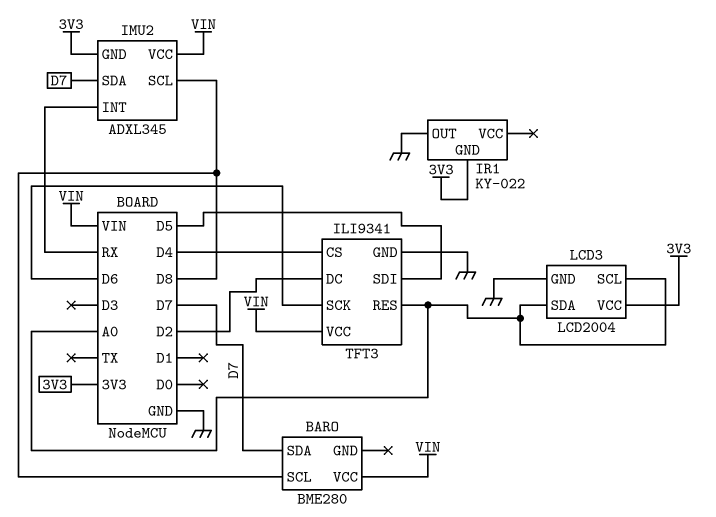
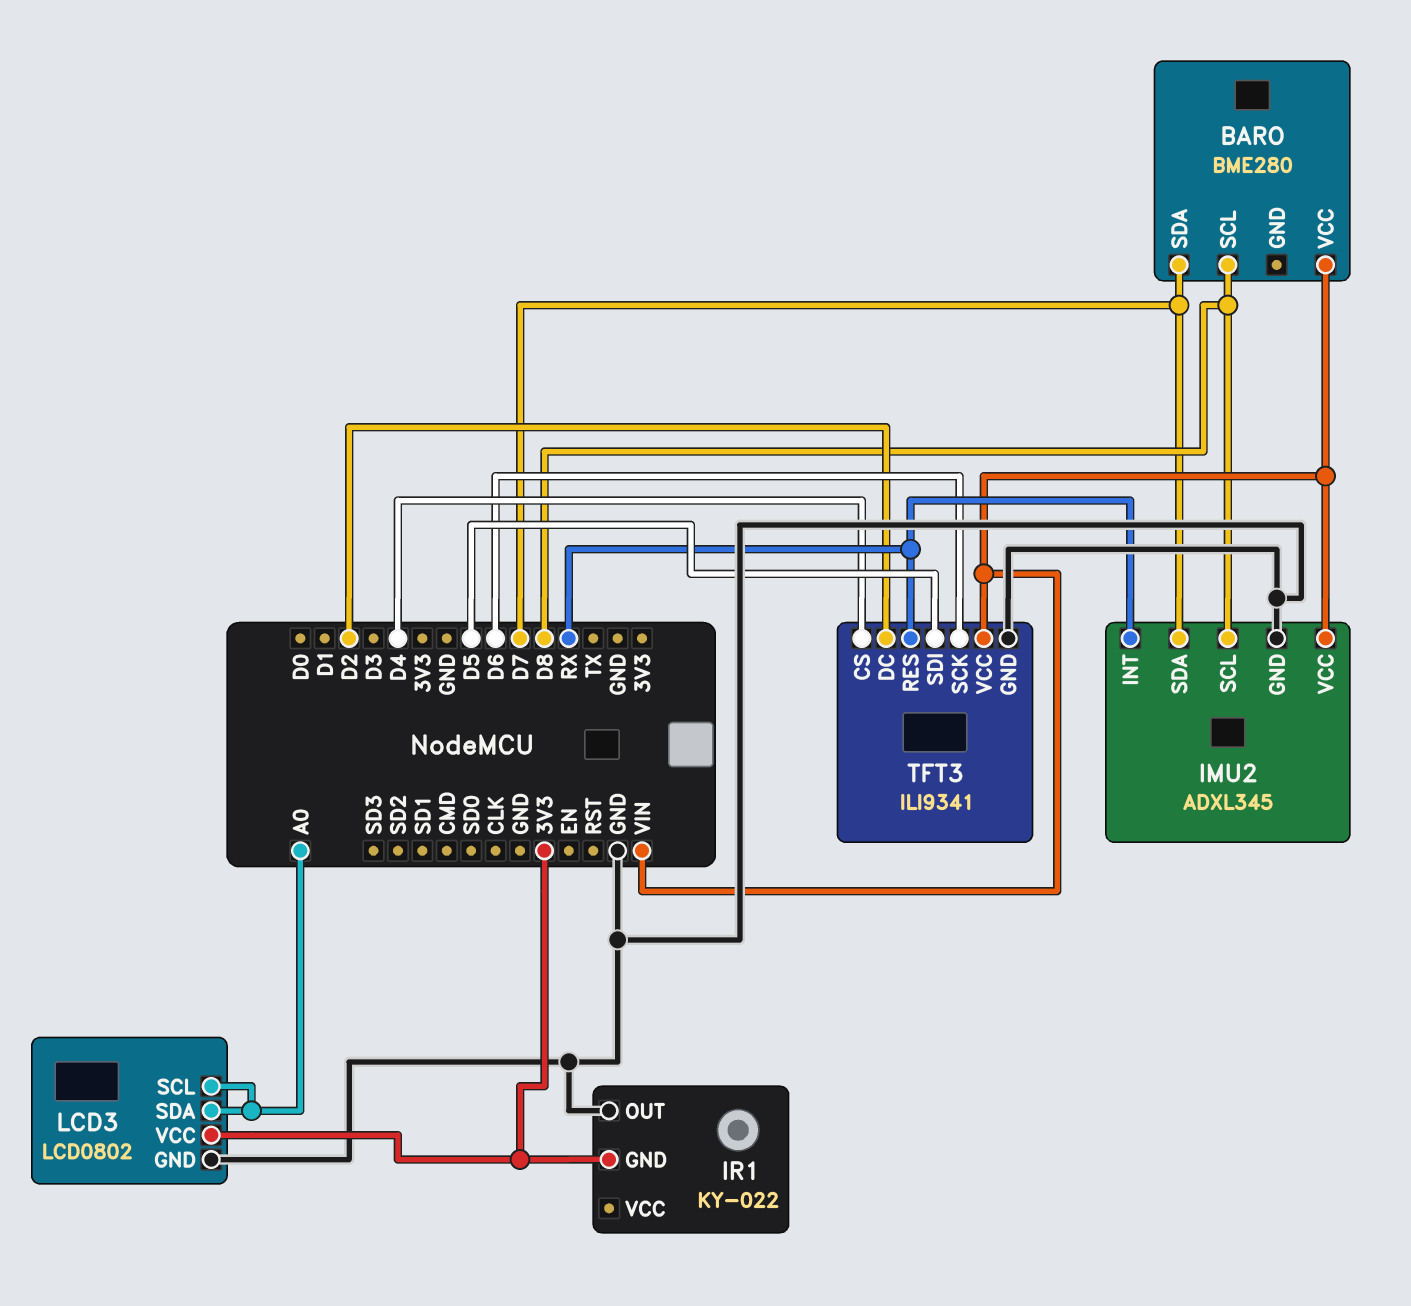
IMU2 pin GND: 3V3 -> GND
LCD3: LCD2004 -> LCD0802
TFT3 pin RES: A0 -> RX

